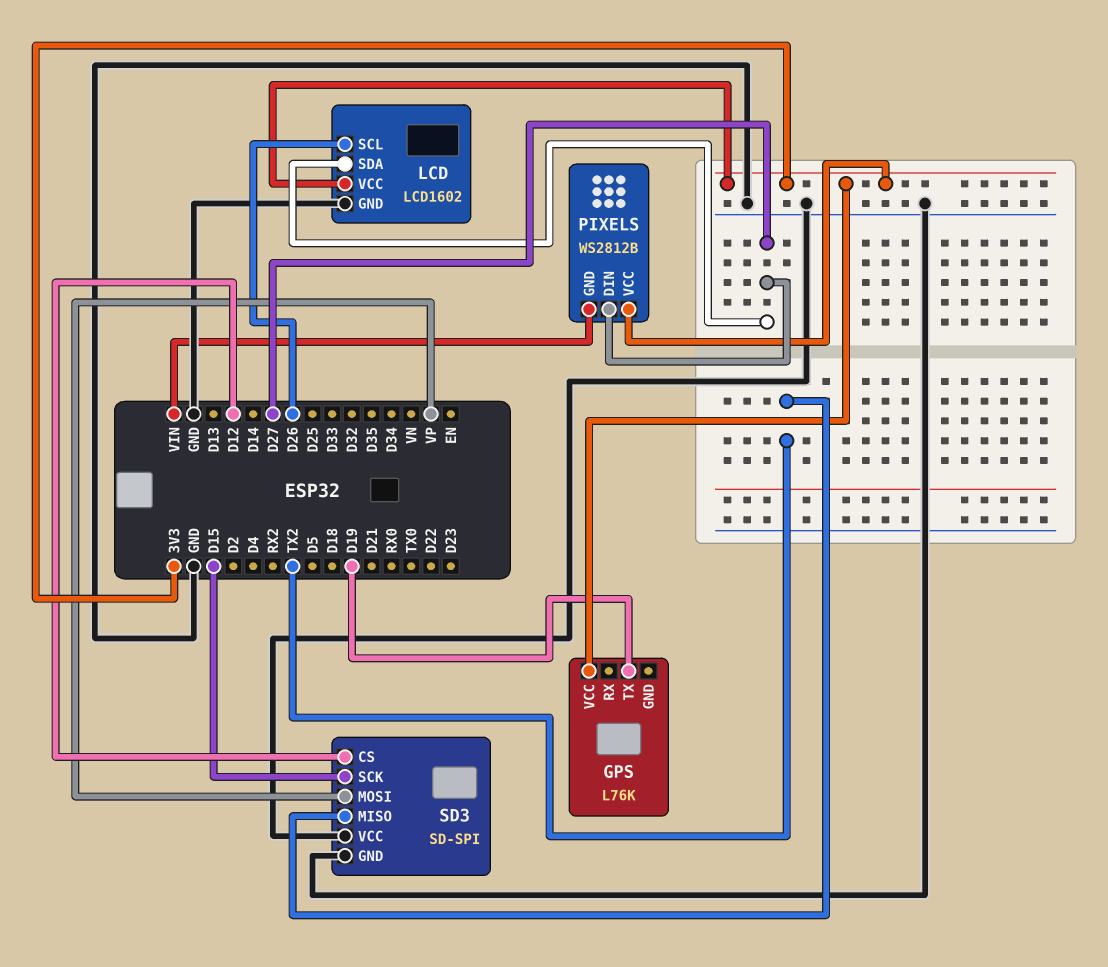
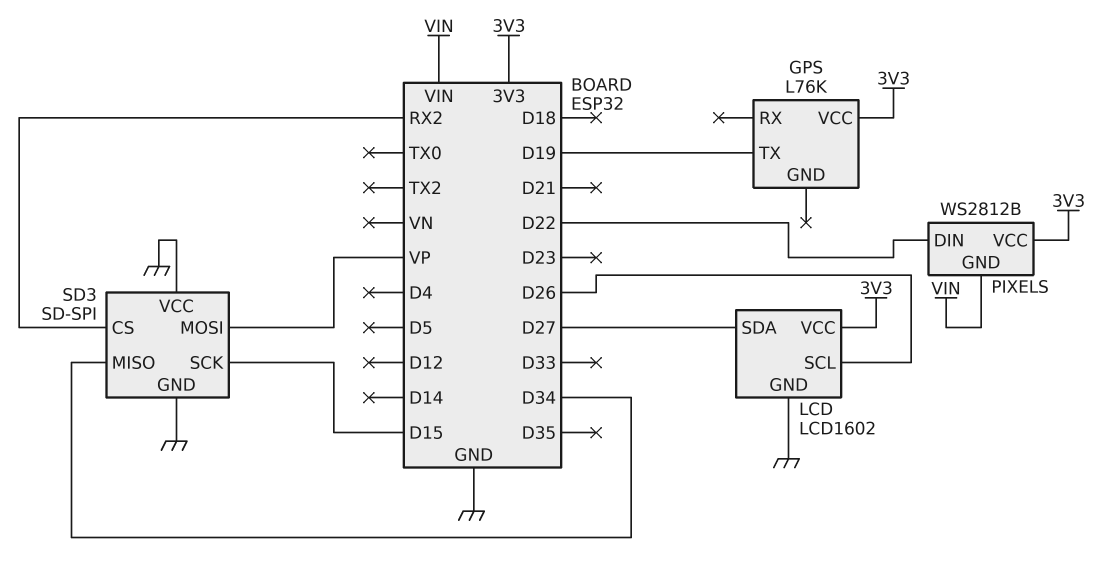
PIXELS pin DIN: D27 -> D22
SD3 pin CS: D12 -> RX2
SD3 pin MISO: TX2 -> D34

